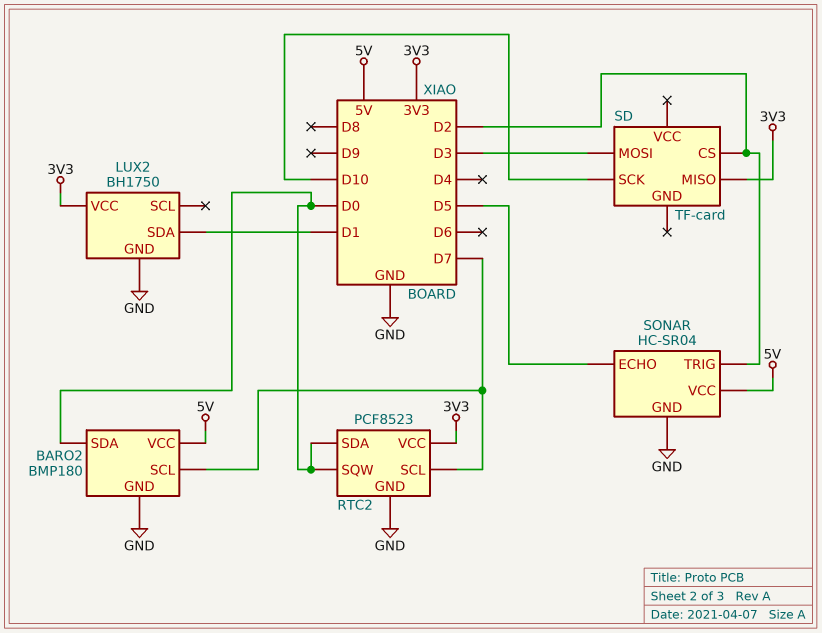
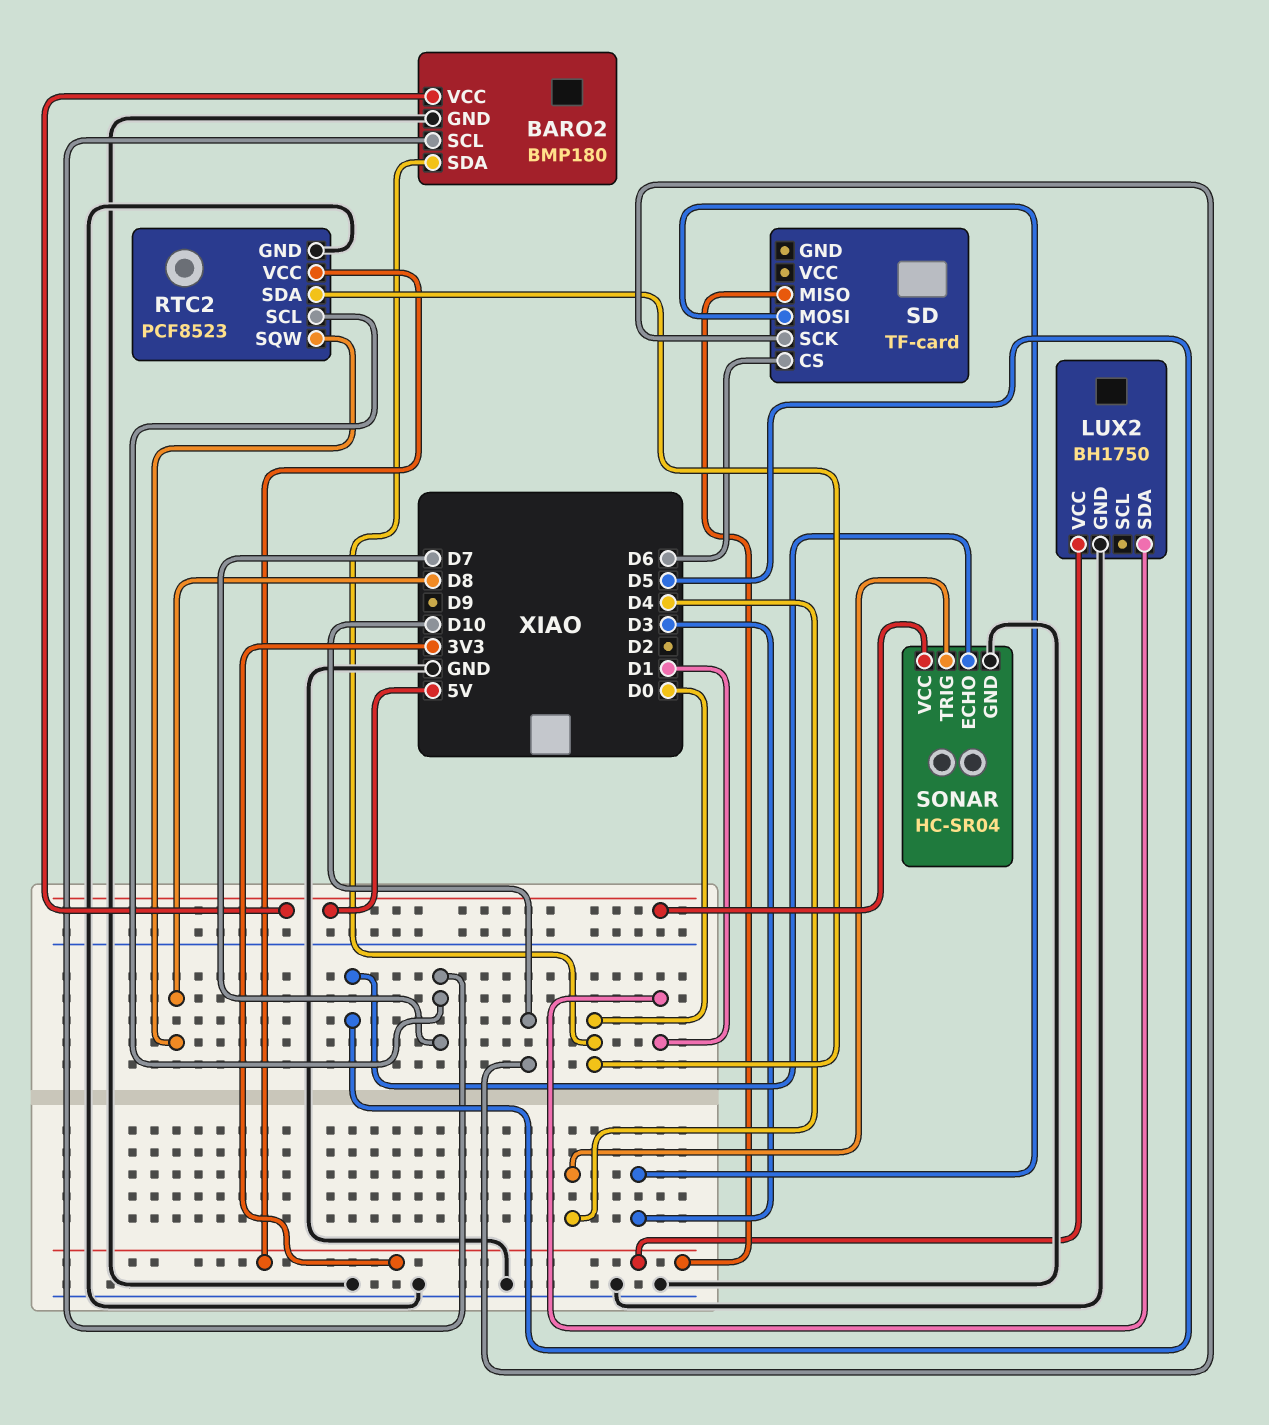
RTC2 pin SQW: D0 -> D8
SD pin CS: D2 -> D6
SONAR pin TRIG: D2 -> D4

